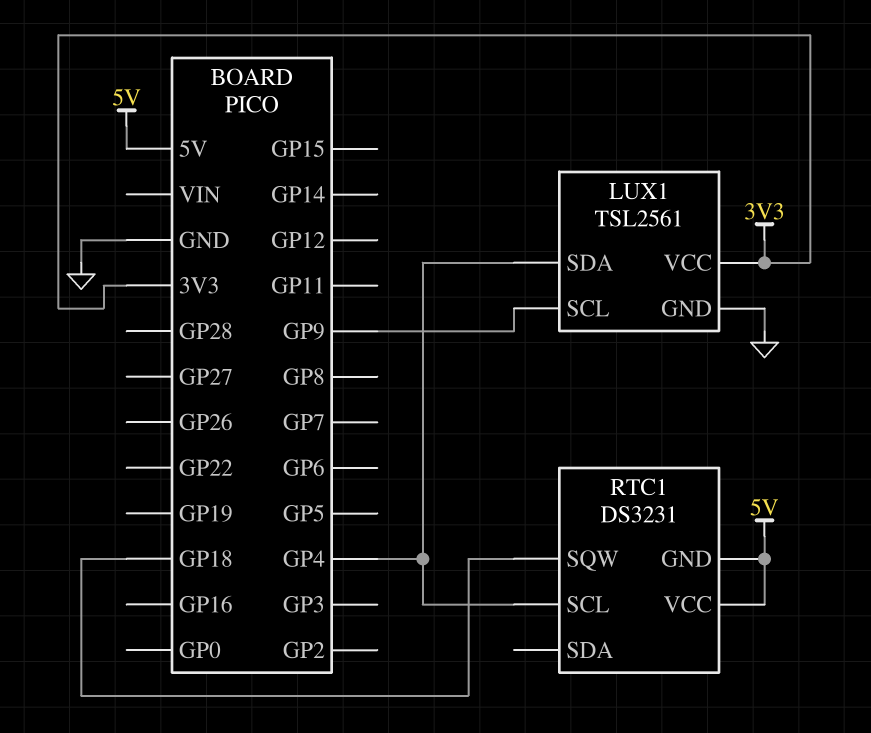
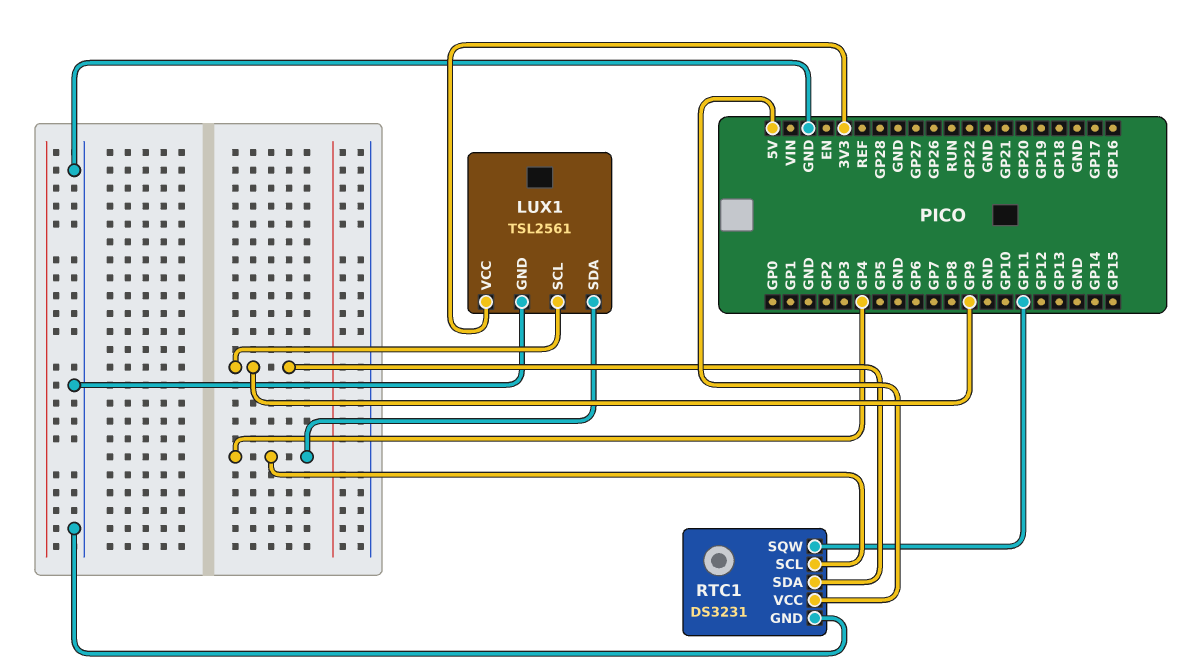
RTC1 pin GND: 5V -> GND
RTC1 pin SDA: none -> GP9
RTC1 pin SQW: GP18 -> GP11

